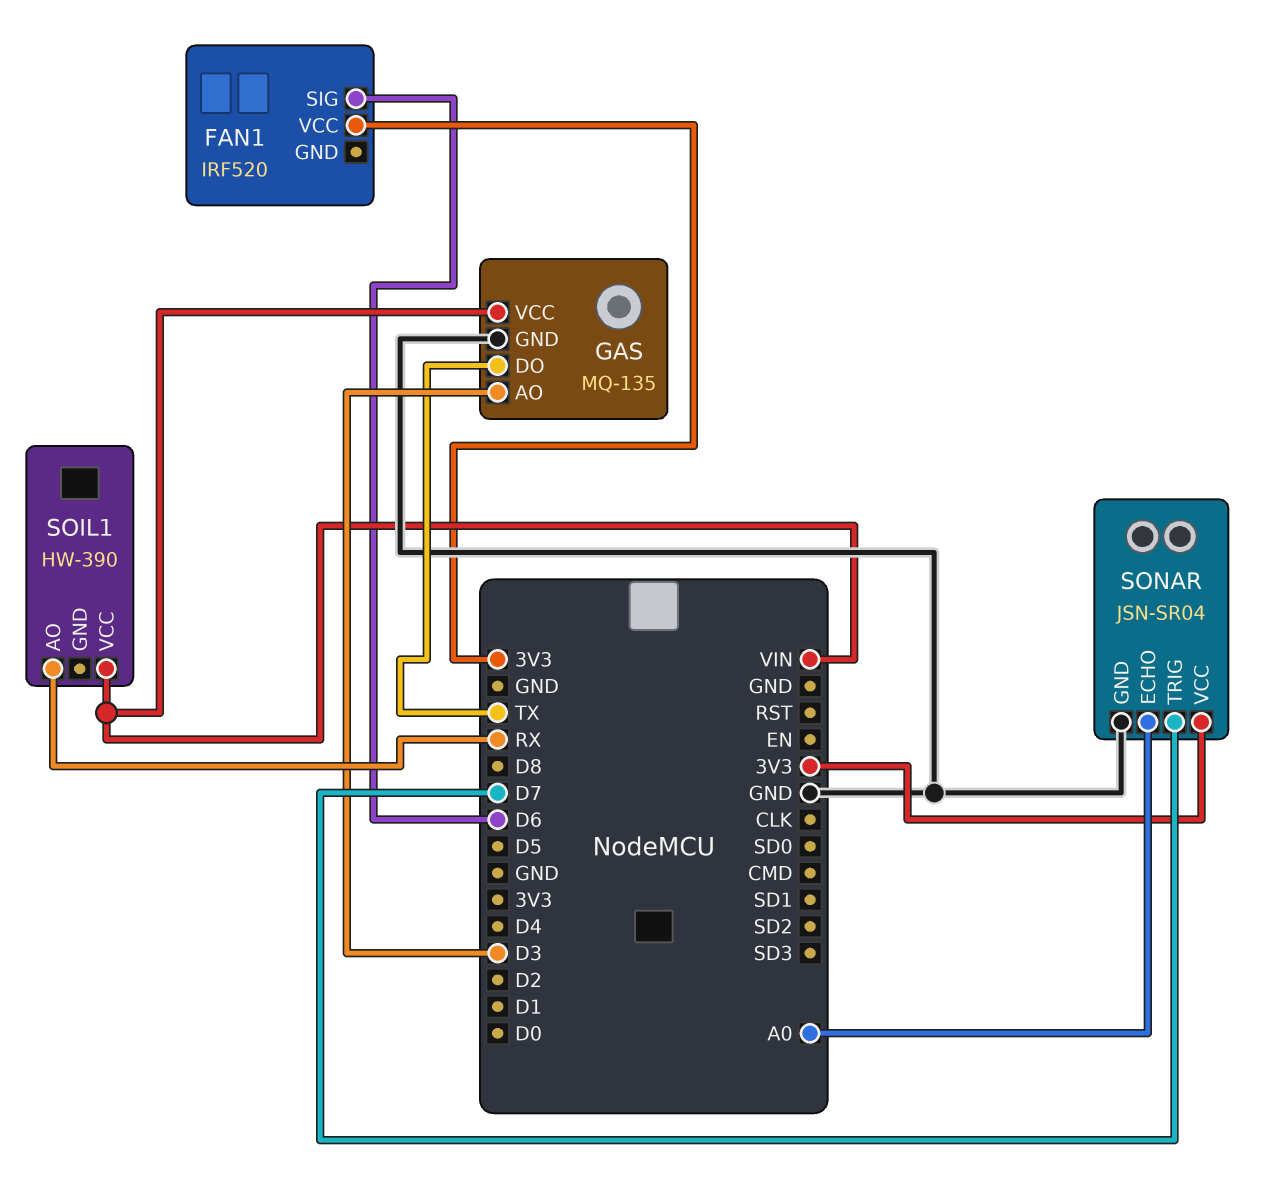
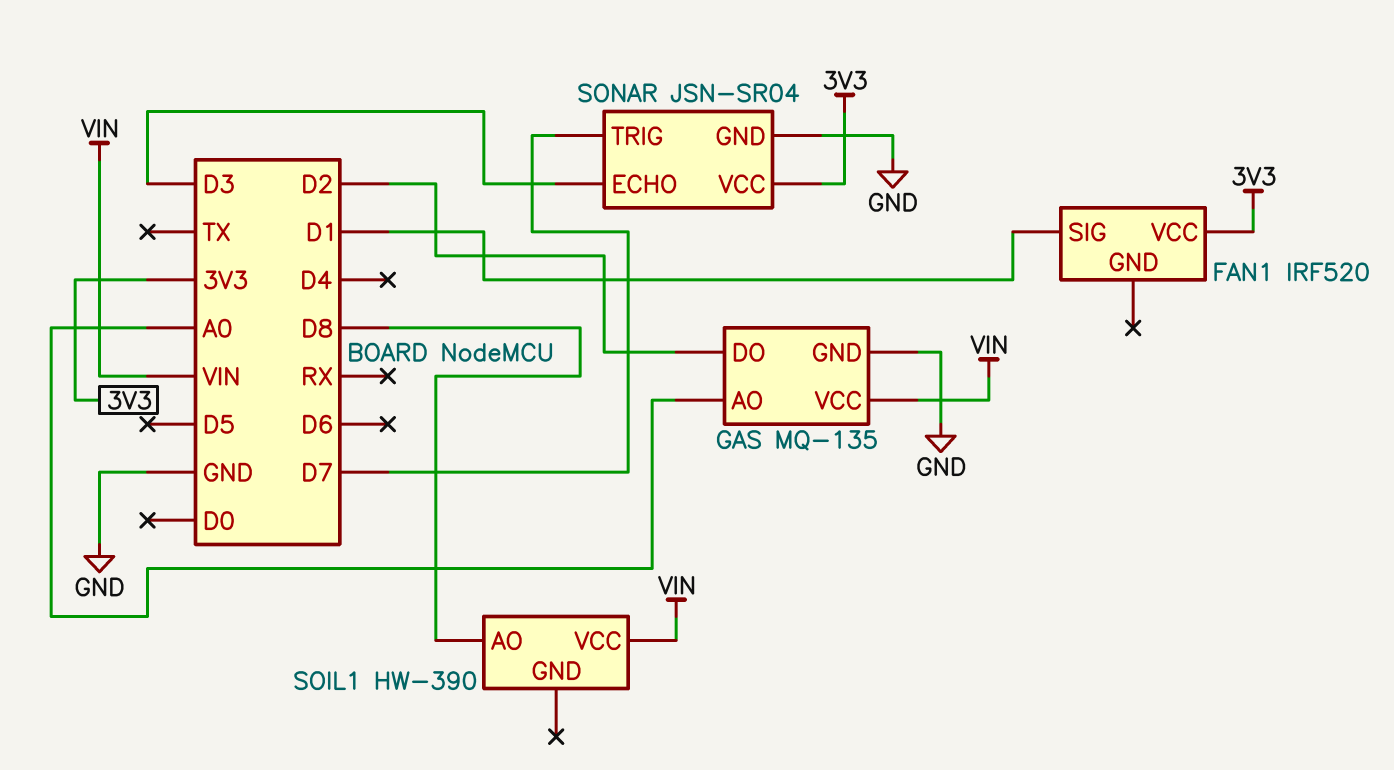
FAN1 pin SIG: D6 -> D1
GAS pin AO: D3 -> A0
GAS pin DO: TX -> D2
SOIL1 pin AO: RX -> D8
SONAR pin ECHO: A0 -> D3

